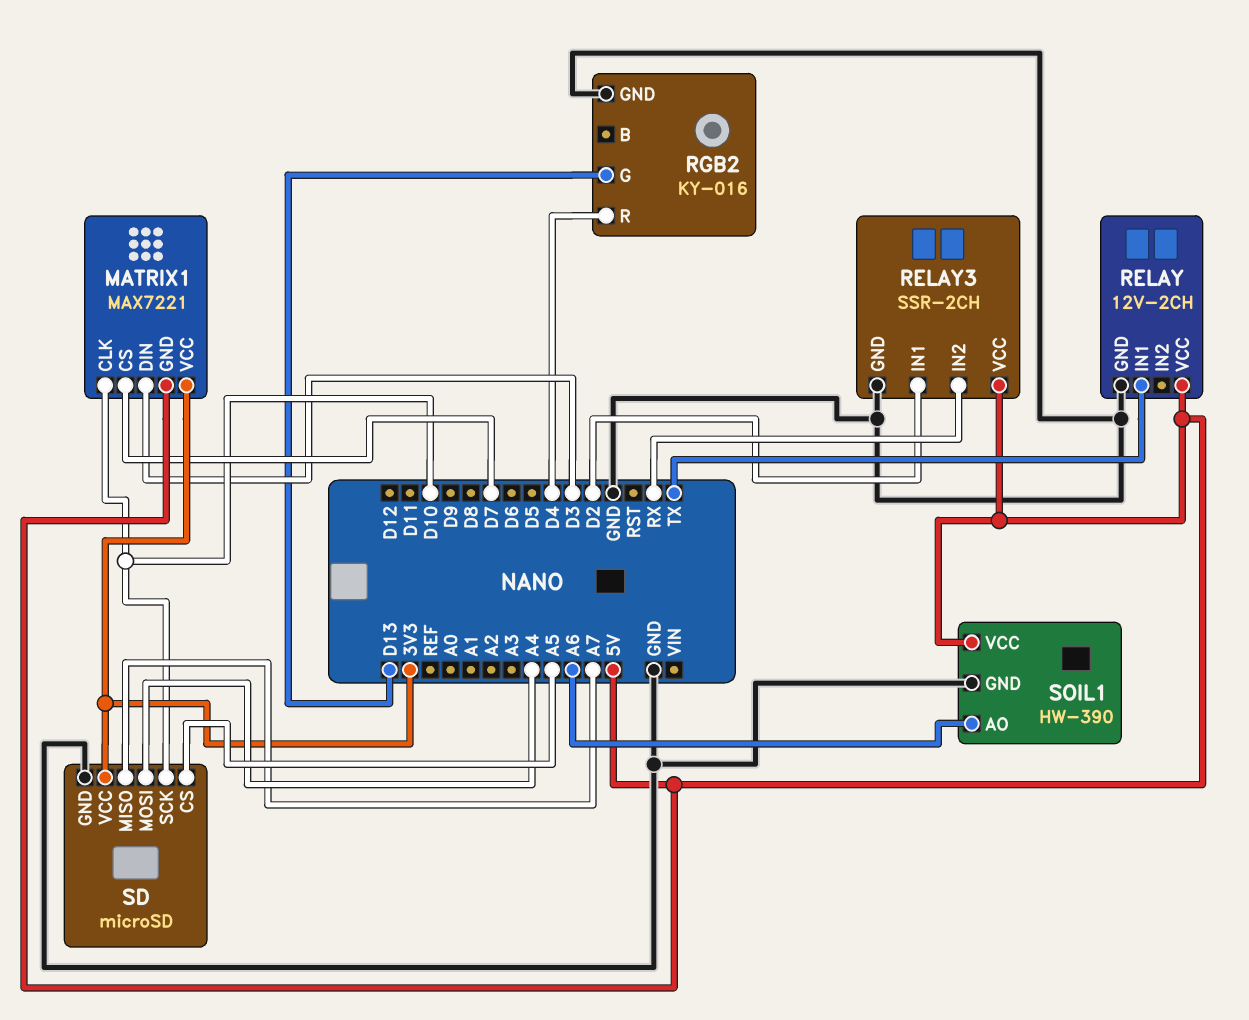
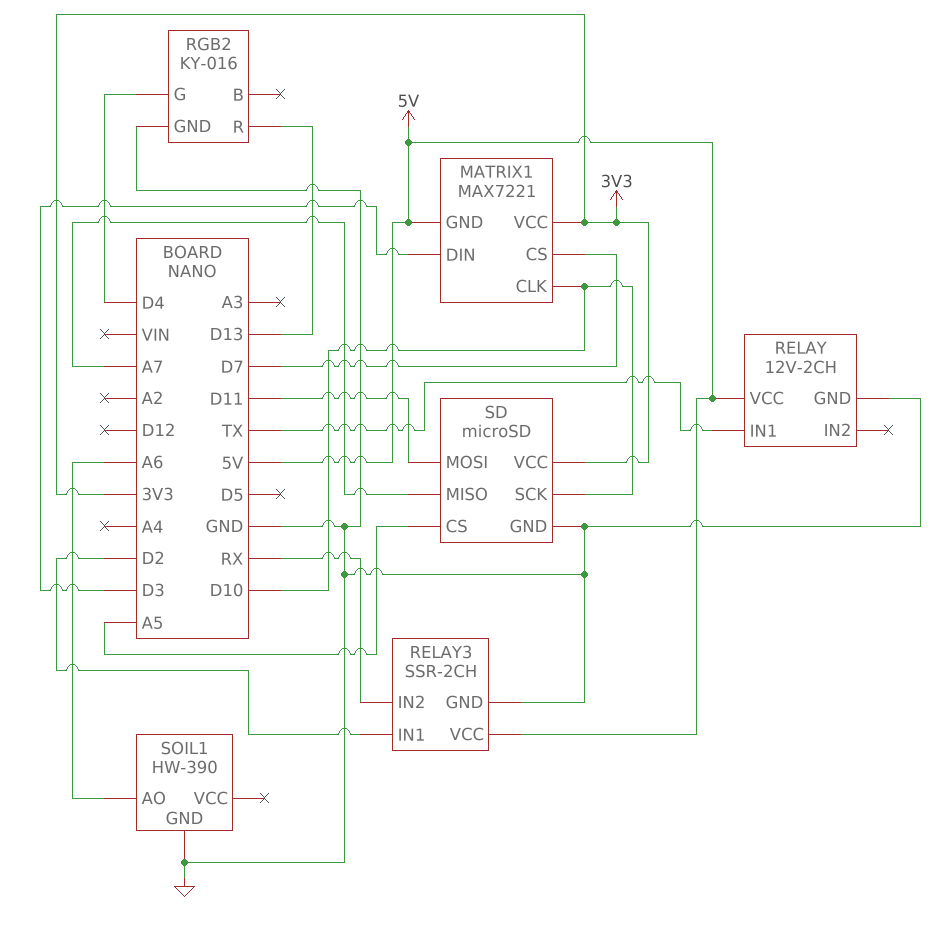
RGB2 pin G: D13 -> D4
RGB2 pin R: D4 -> D13
SD pin MOSI: A4 -> D11
SOIL1 pin VCC: 5V -> none

